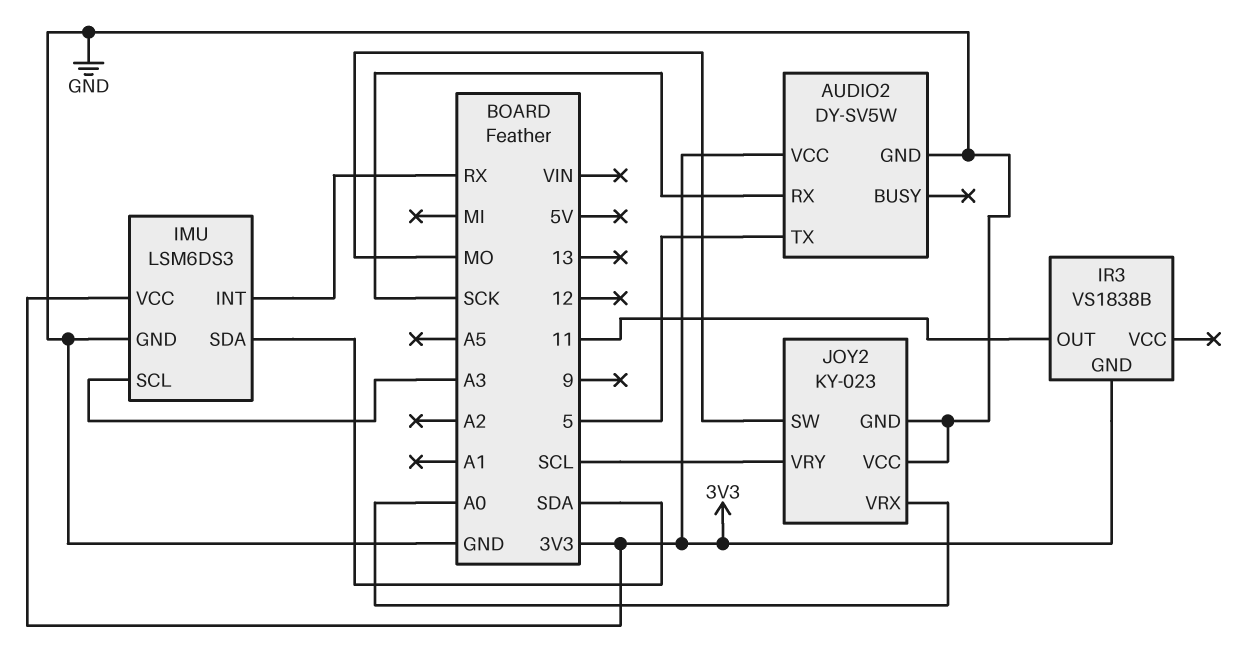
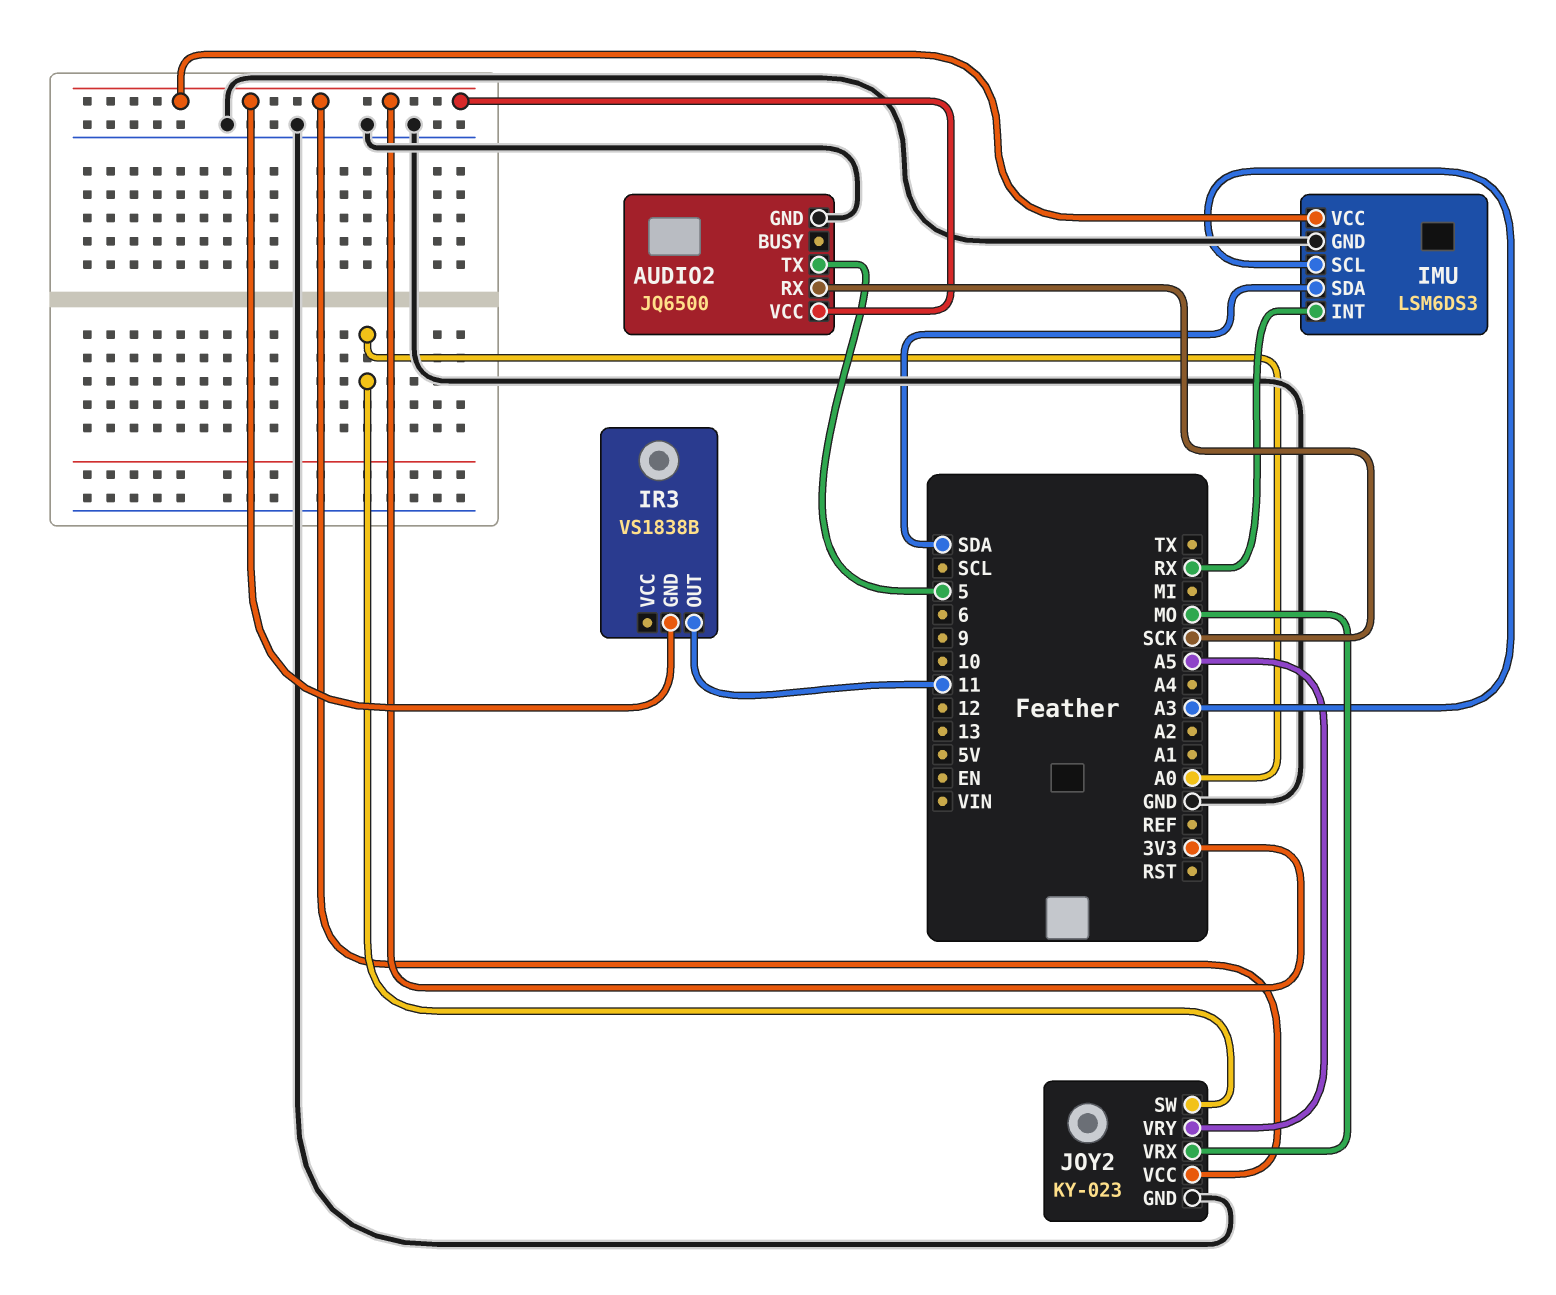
AUDIO2: DY-SV5W -> JQ6500
JOY2 pin SW: MO -> A0
JOY2 pin VCC: GND -> 3V3
JOY2 pin VRX: A0 -> MO
JOY2 pin VRY: SCL -> A5

